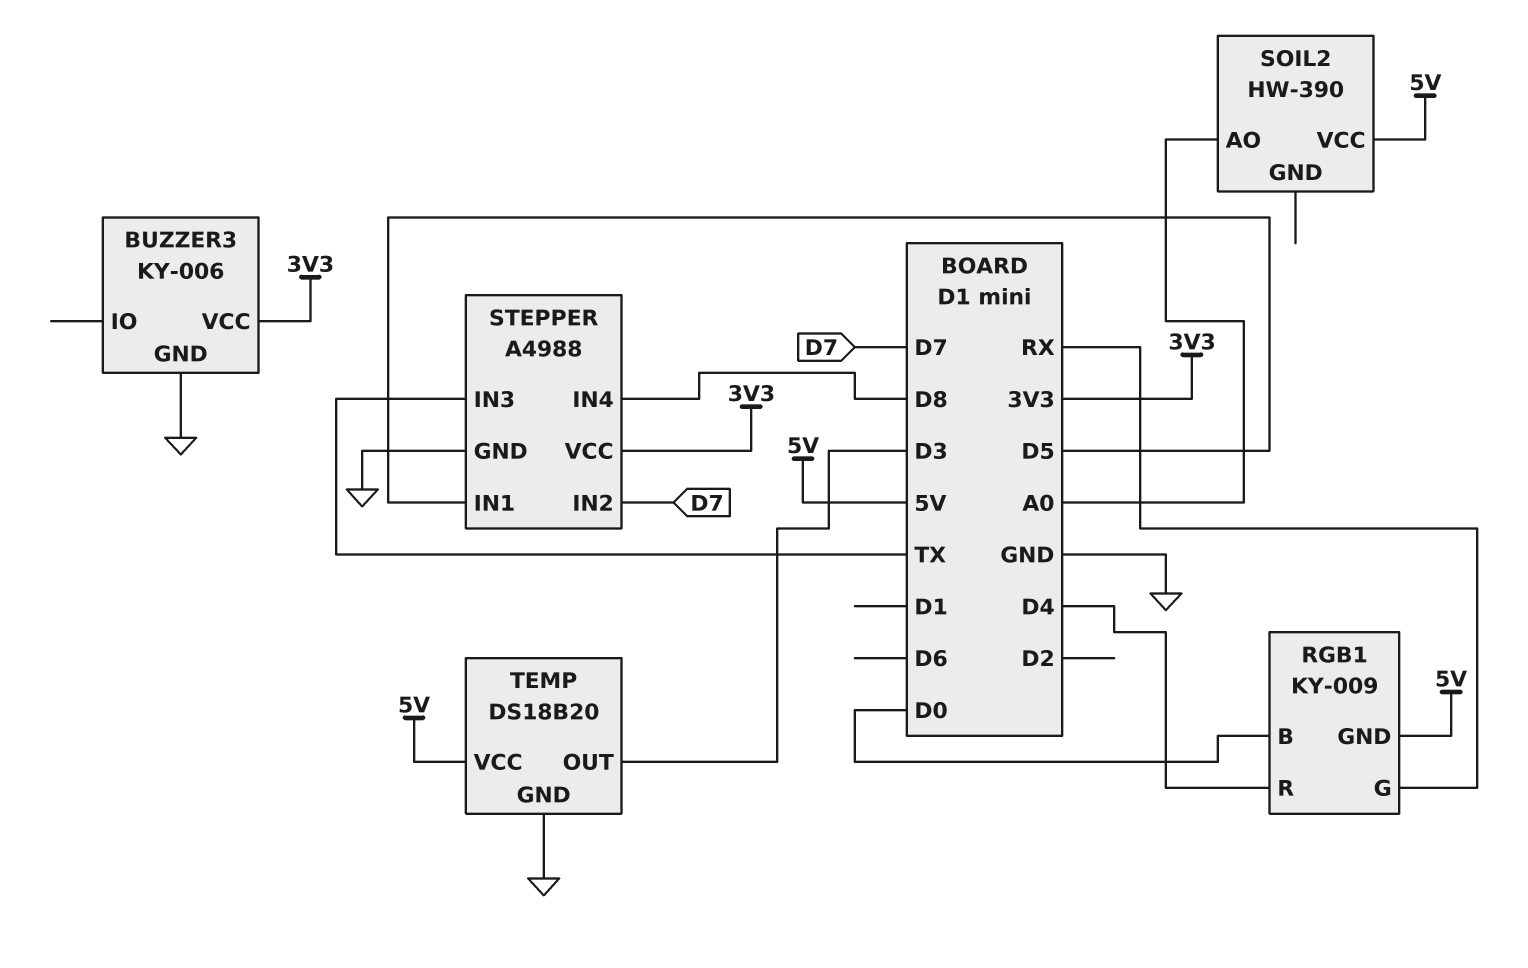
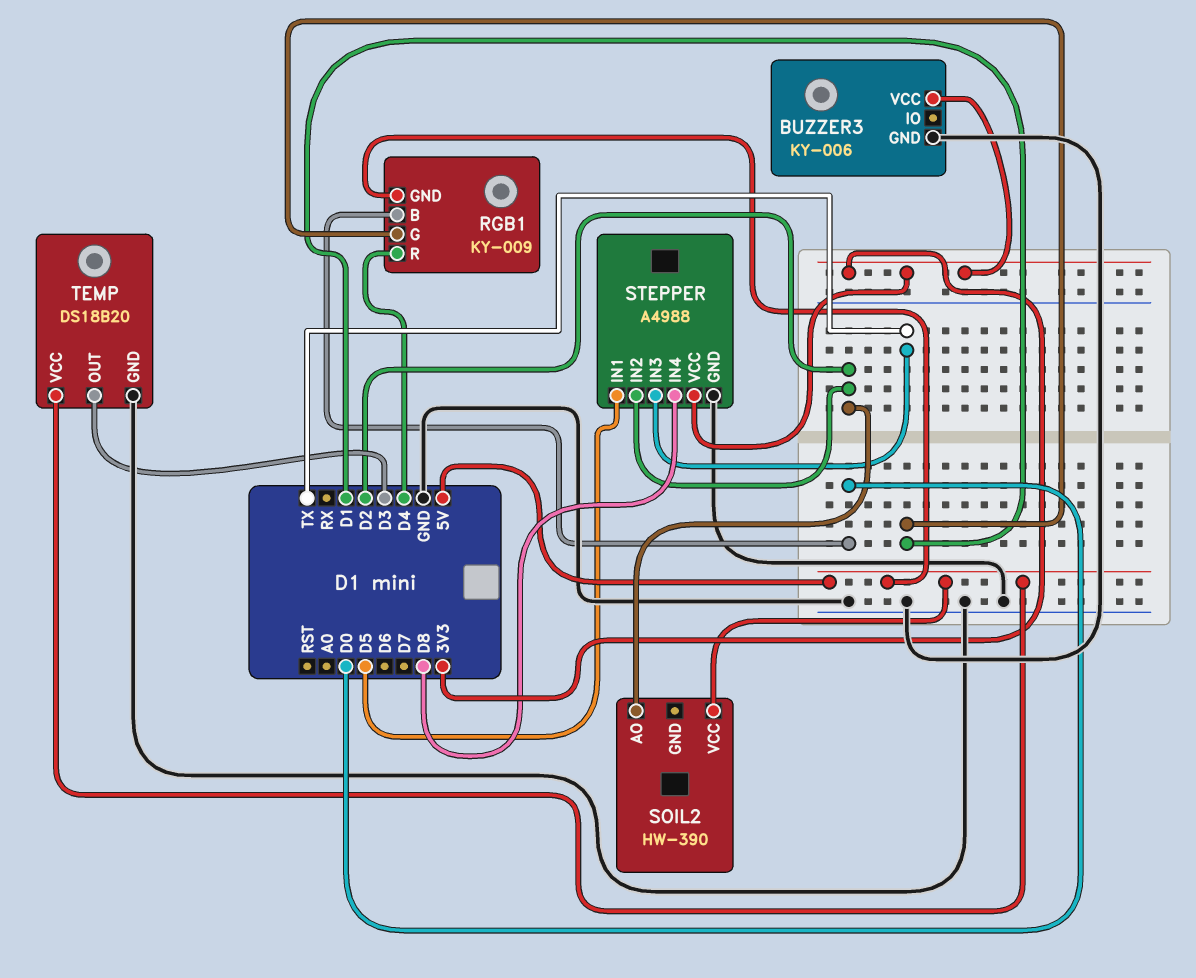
RGB1 pin G: RX -> D1
SOIL2 pin AO: A0 -> D2
STEPPER pin IN2: D7 -> D2

